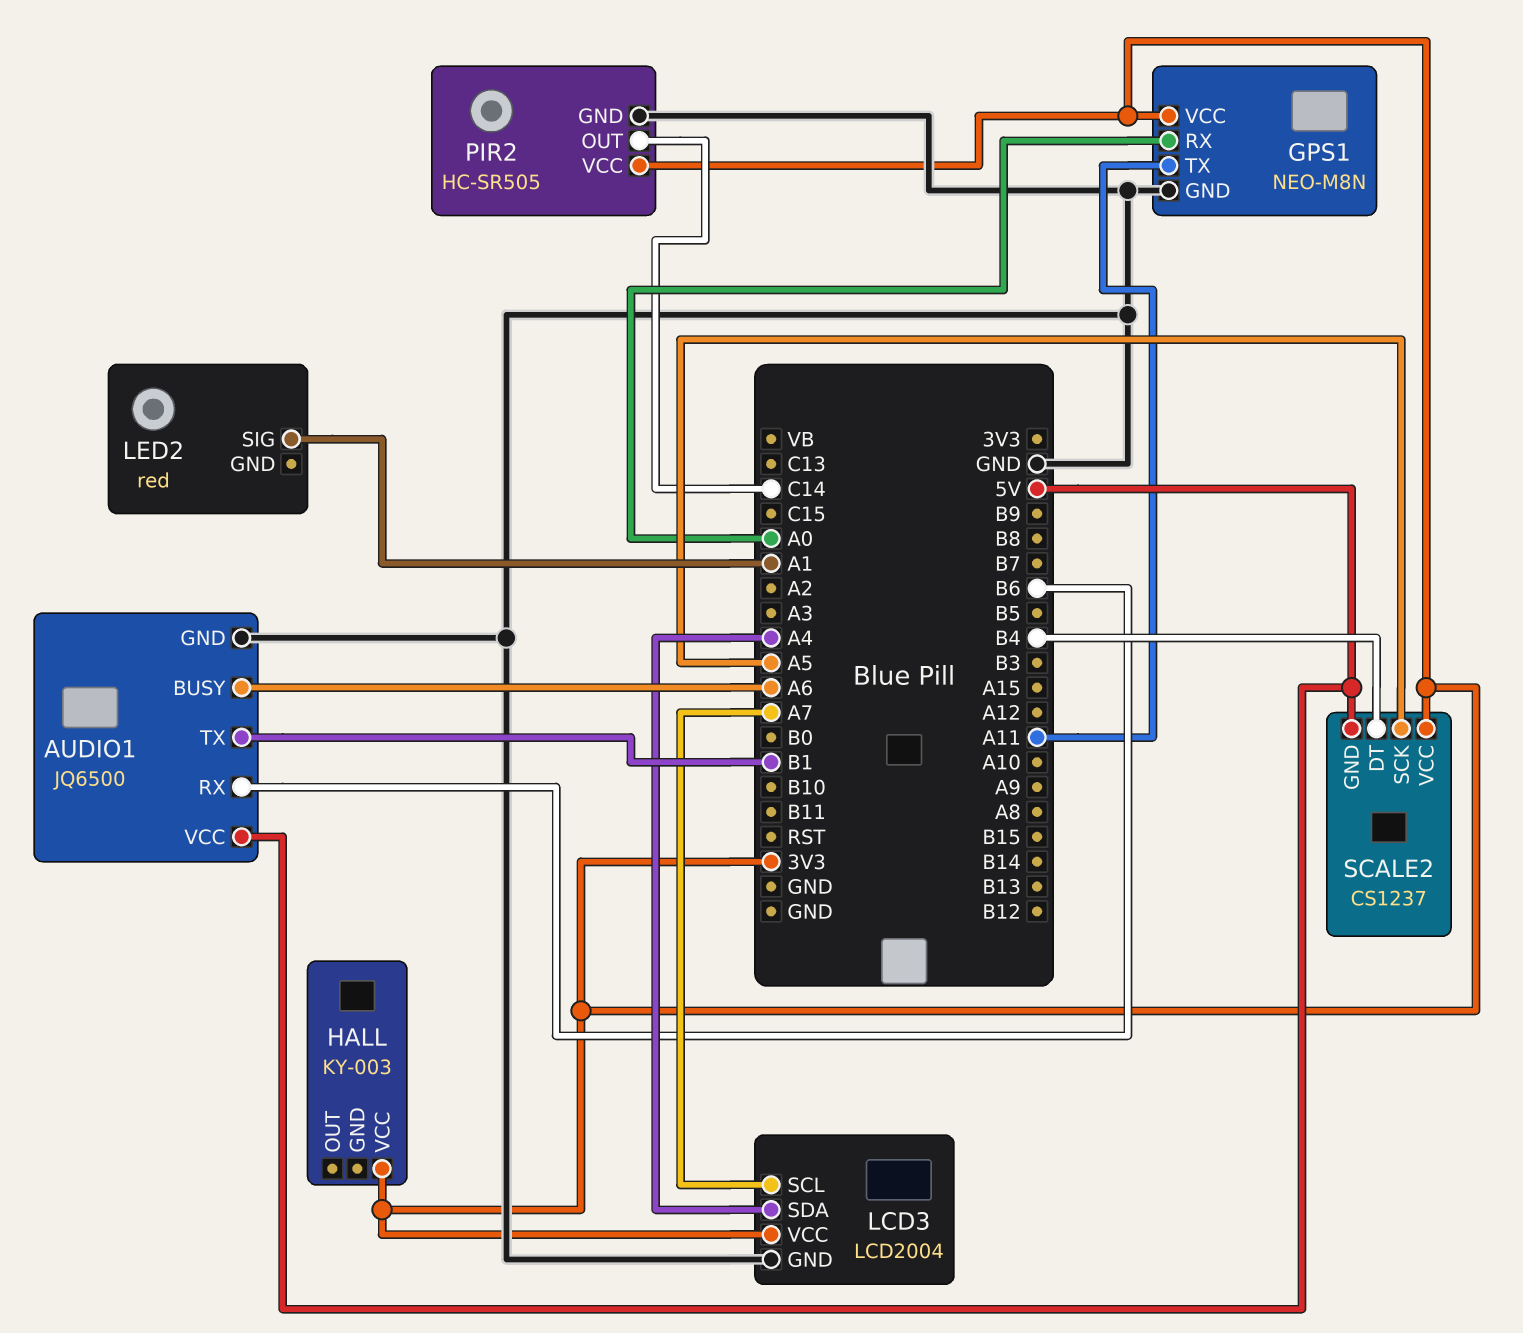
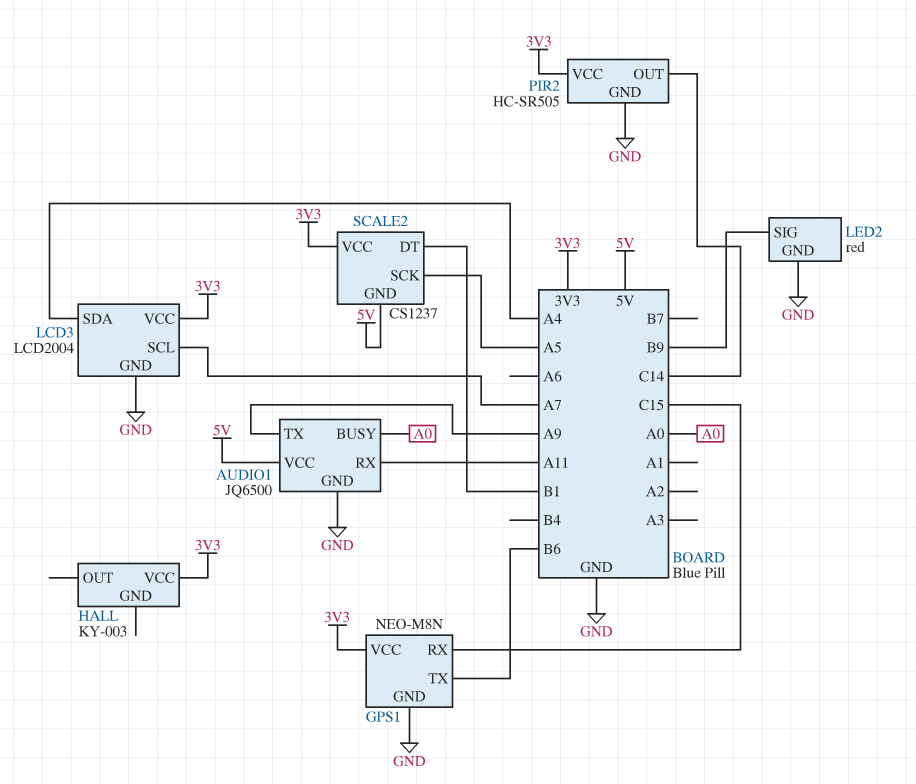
AUDIO1 pin BUSY: A6 -> A0
AUDIO1 pin RX: B6 -> A11
AUDIO1 pin TX: B1 -> A9
GPS1 pin RX: A0 -> C15
GPS1 pin TX: A11 -> B6
LED2 pin GND: none -> GND
LED2 pin SIG: A1 -> B9
SCALE2 pin DT: B4 -> B1

